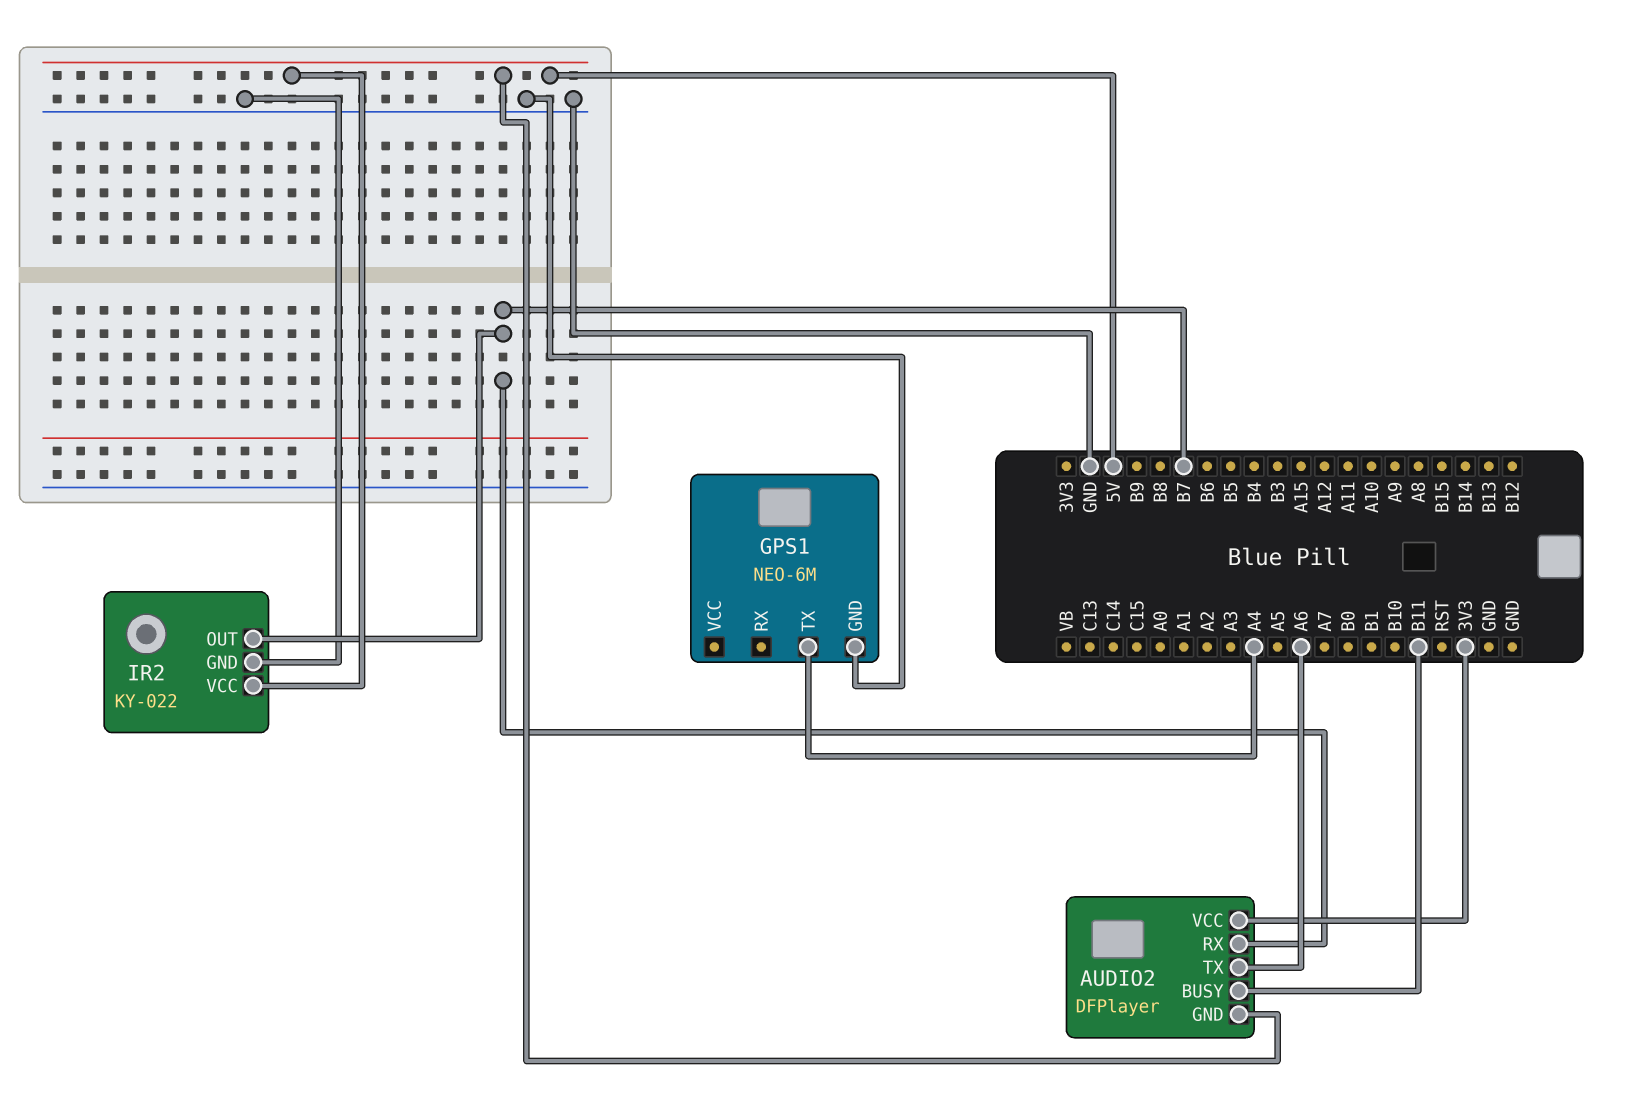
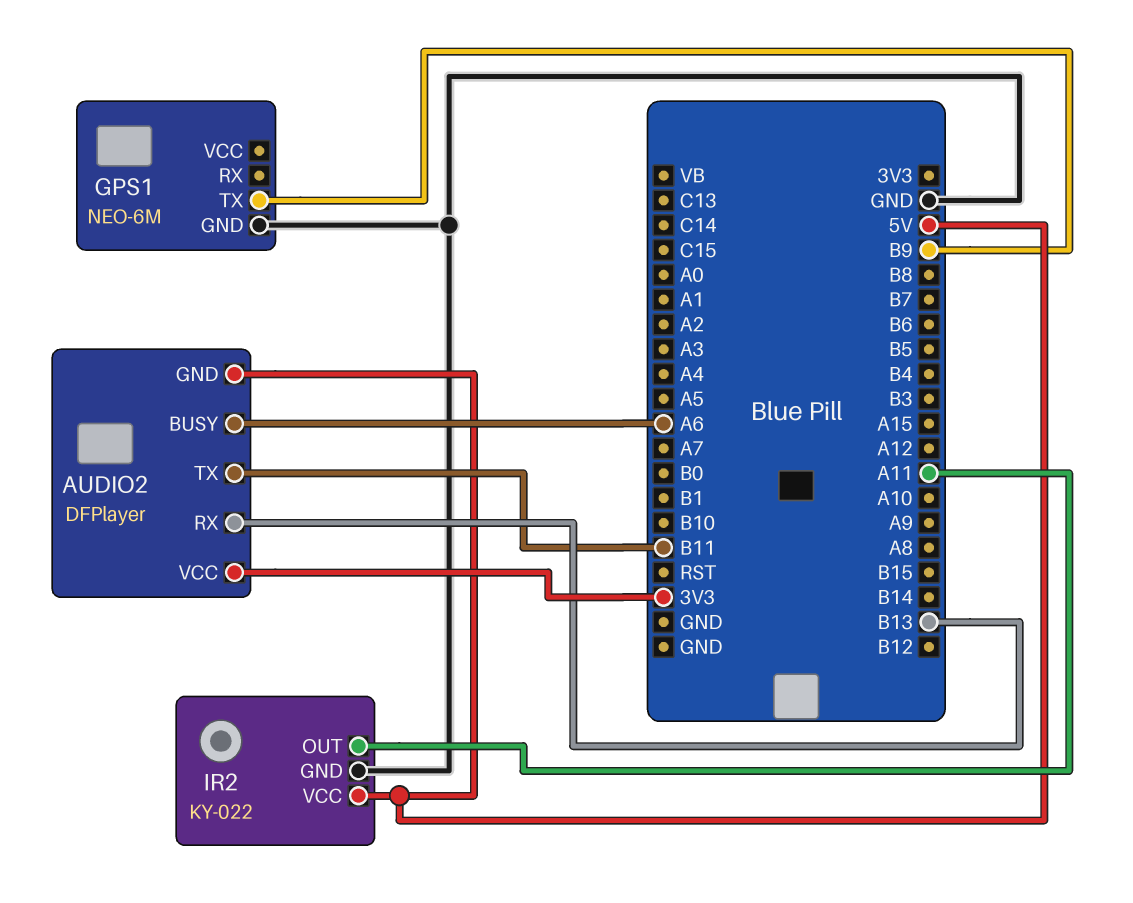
AUDIO2 pin BUSY: B11 -> A6
AUDIO2 pin RX: B7 -> B13
AUDIO2 pin TX: A6 -> B11
GPS1 pin TX: A4 -> B9
IR2 pin OUT: B7 -> A11

